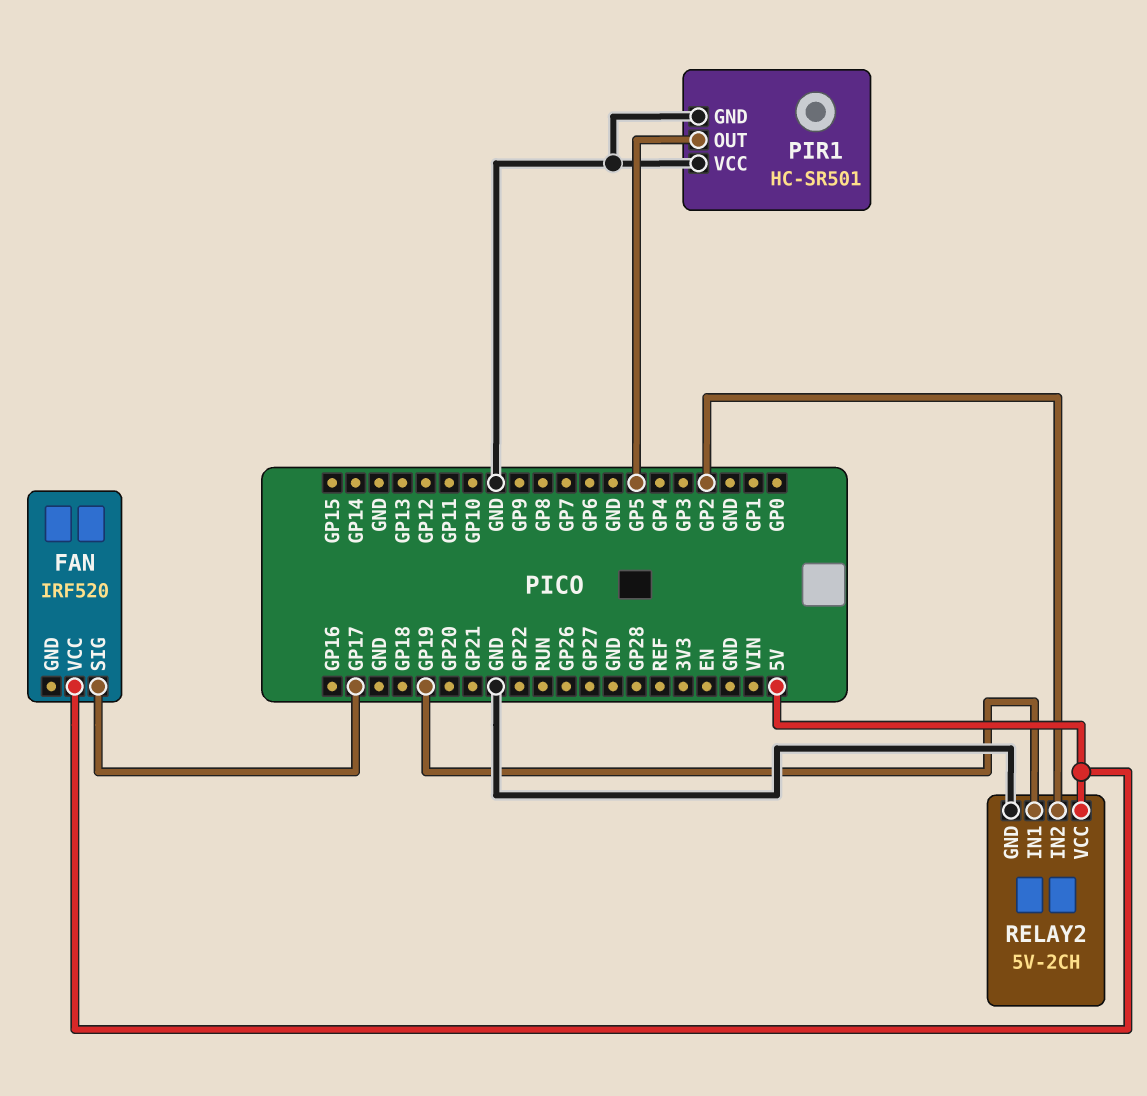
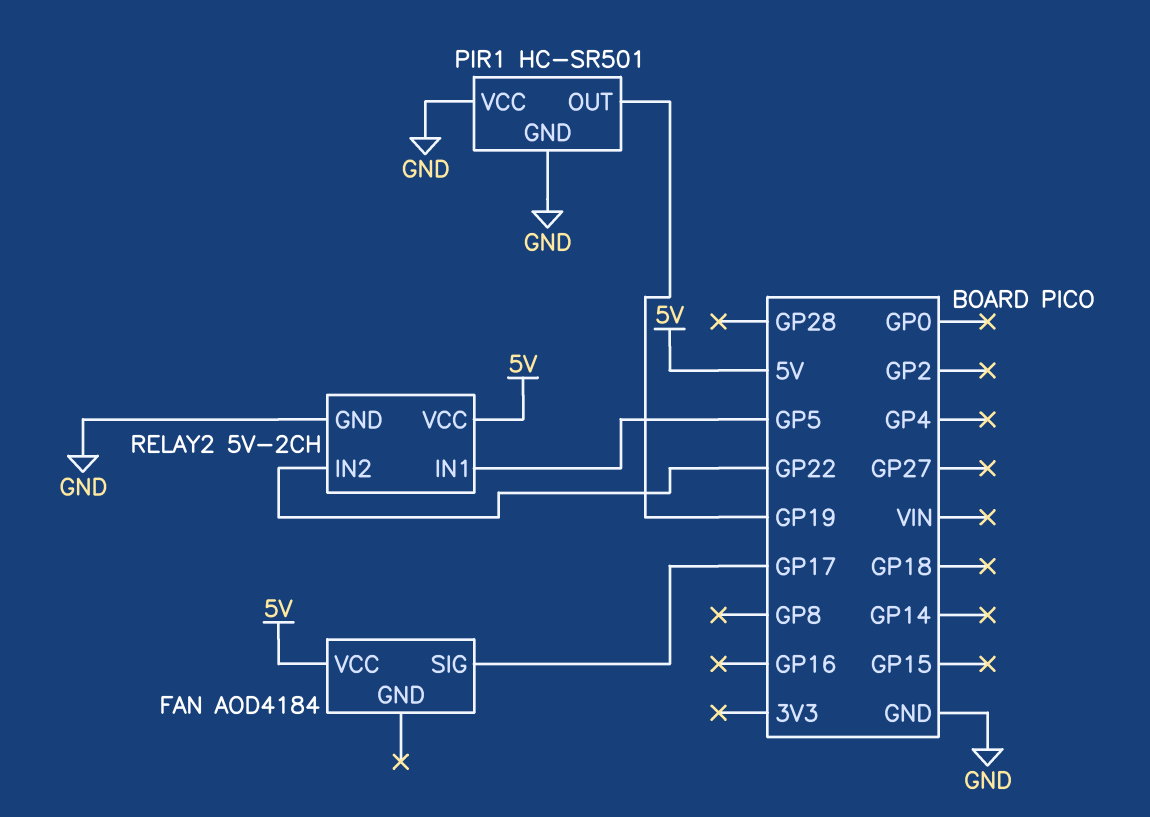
FAN: IRF520 -> AOD4184
PIR1 pin OUT: GP5 -> GP19
RELAY2 pin IN1: GP19 -> GP5
RELAY2 pin IN2: GP2 -> GP22

